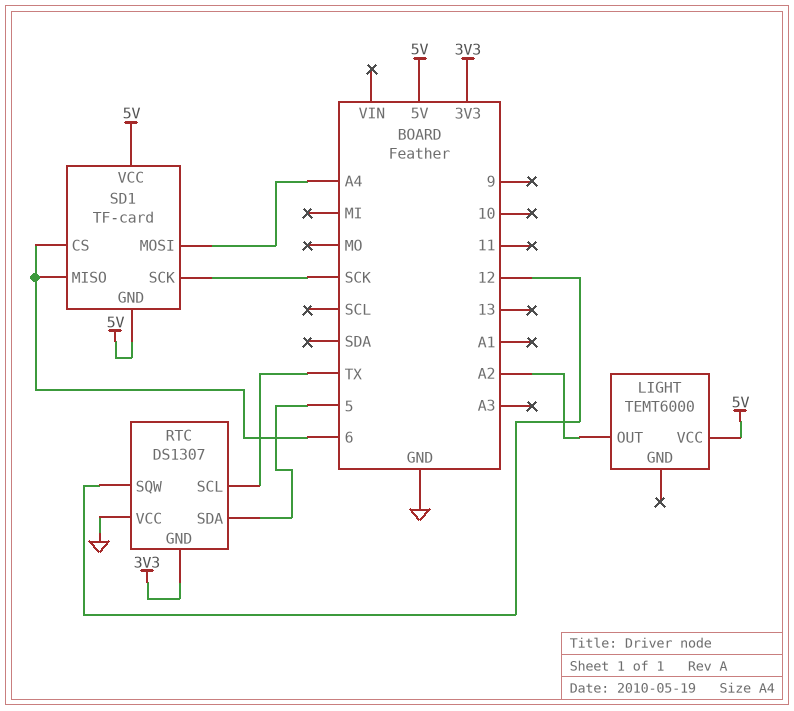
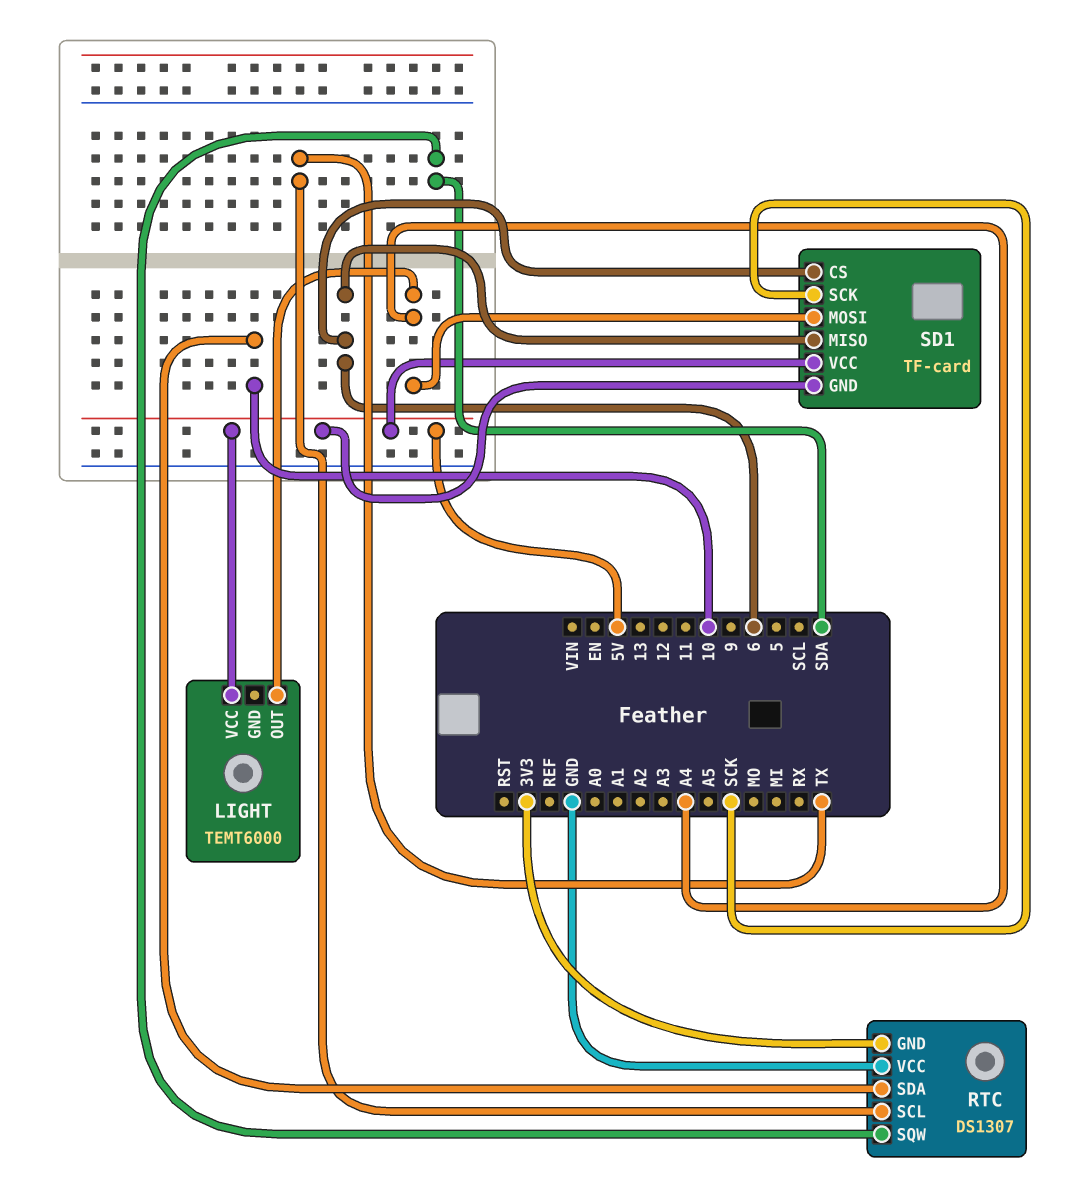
LIGHT pin OUT: A2 -> A4
RTC pin SDA: 5 -> 10
RTC pin SQW: 12 -> SDA

